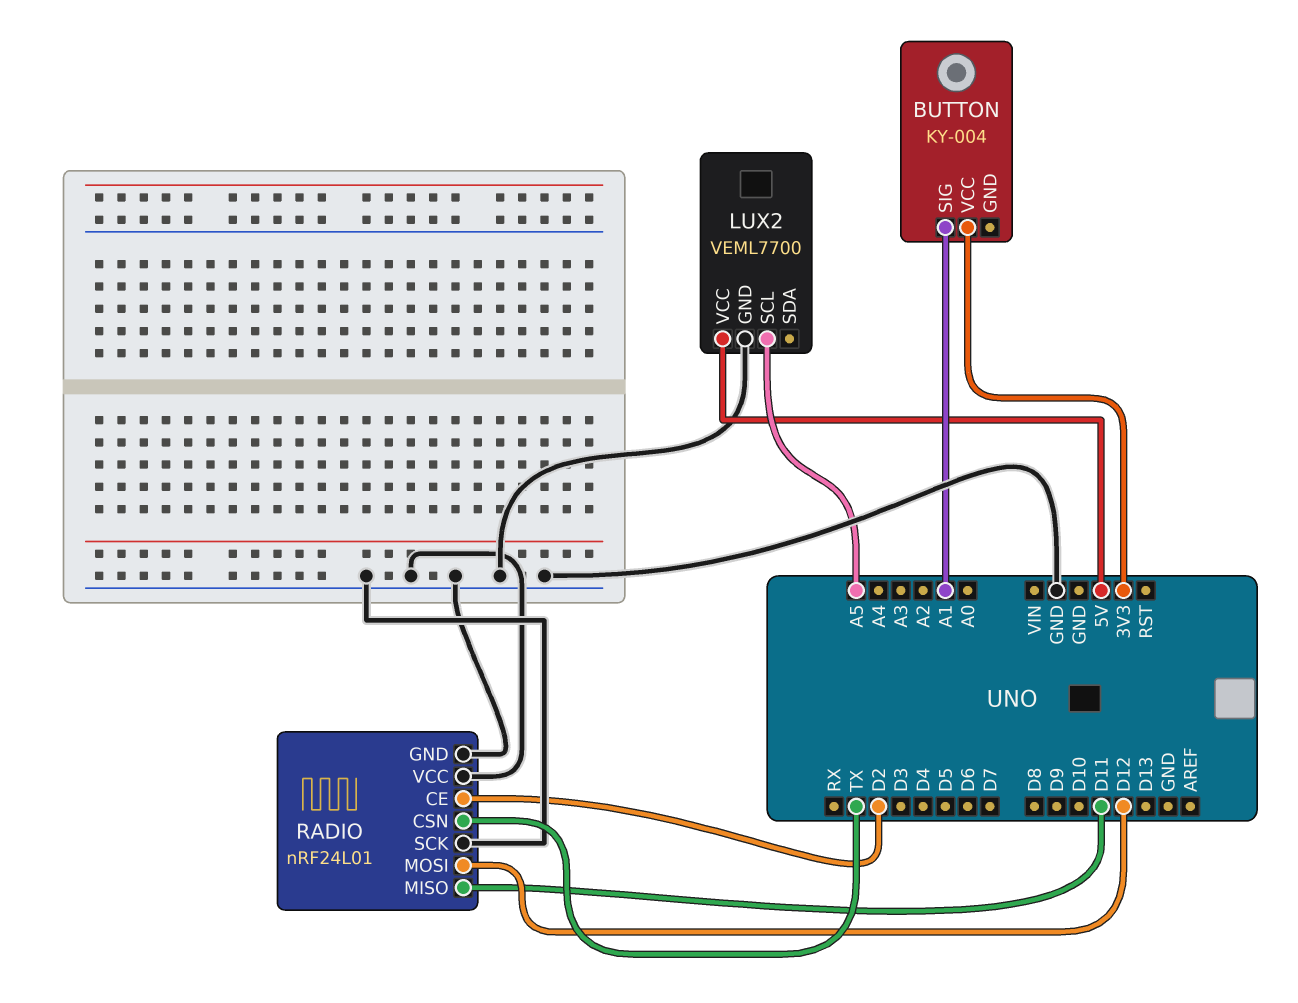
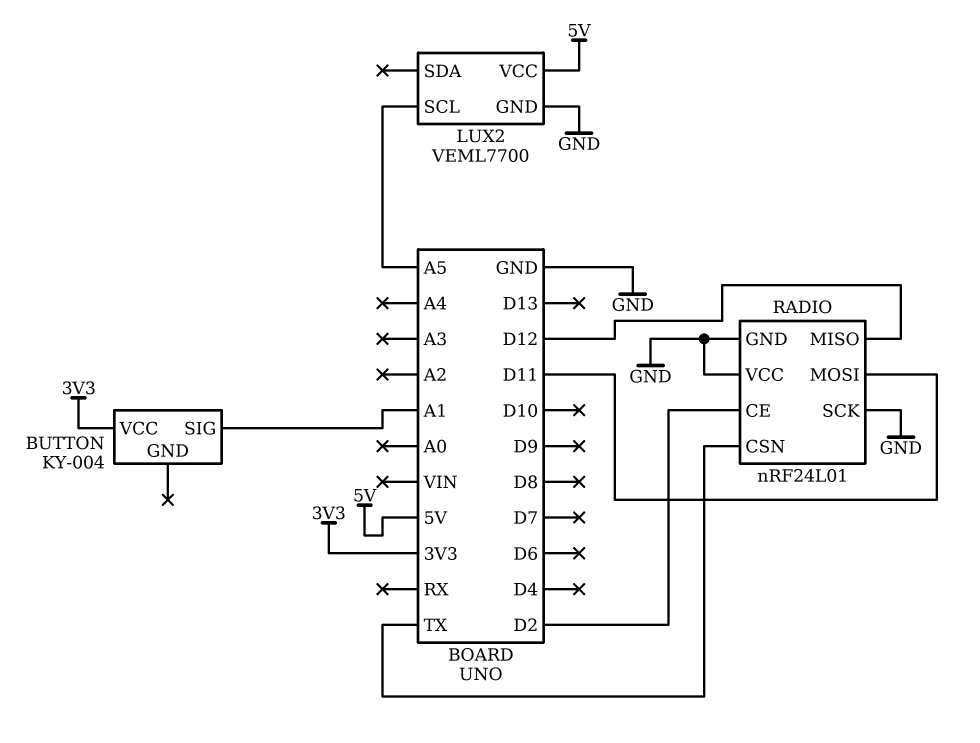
RADIO pin MISO: D11 -> D12
RADIO pin MOSI: D12 -> D11

